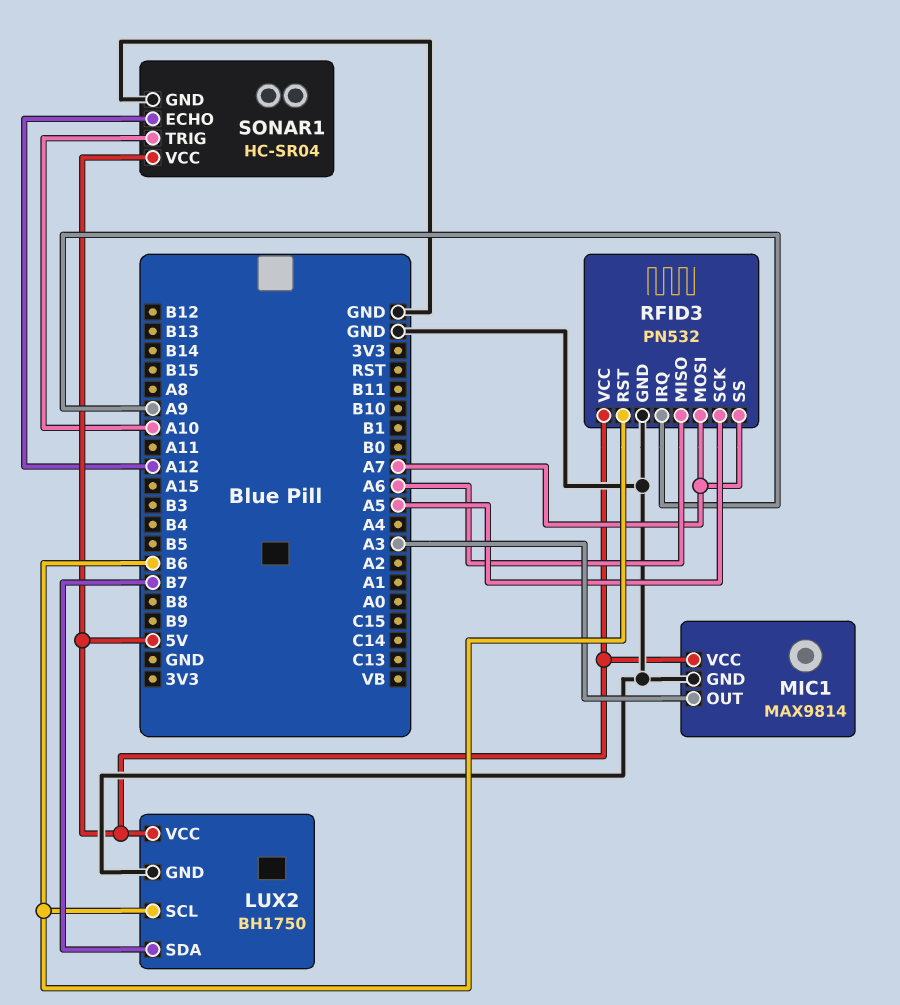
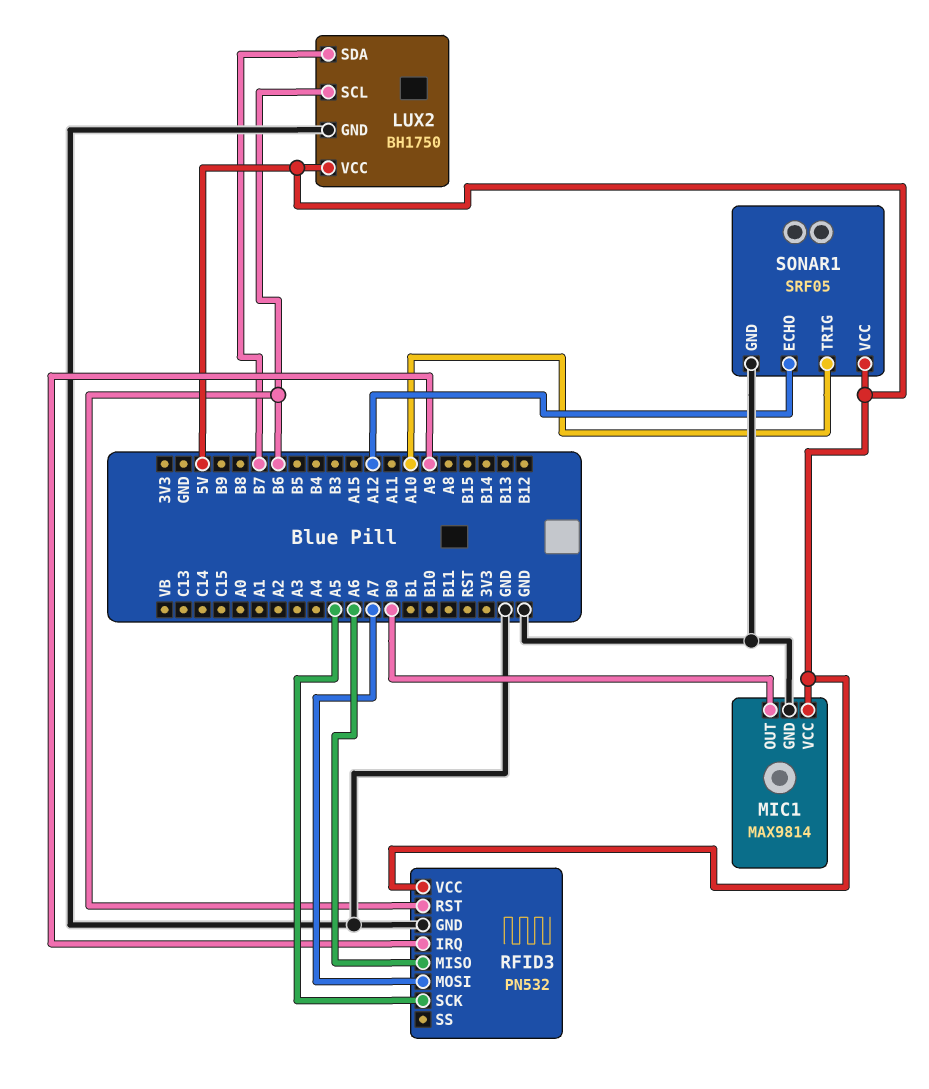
MIC1 pin OUT: A3 -> B0
RFID3 pin SS: A7 -> none
SONAR1: HC-SR04 -> SRF05

